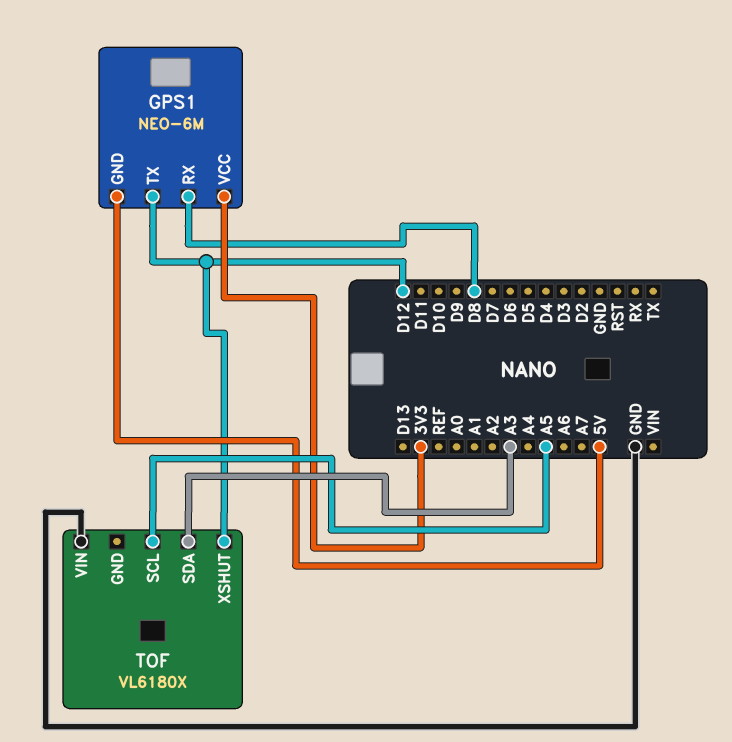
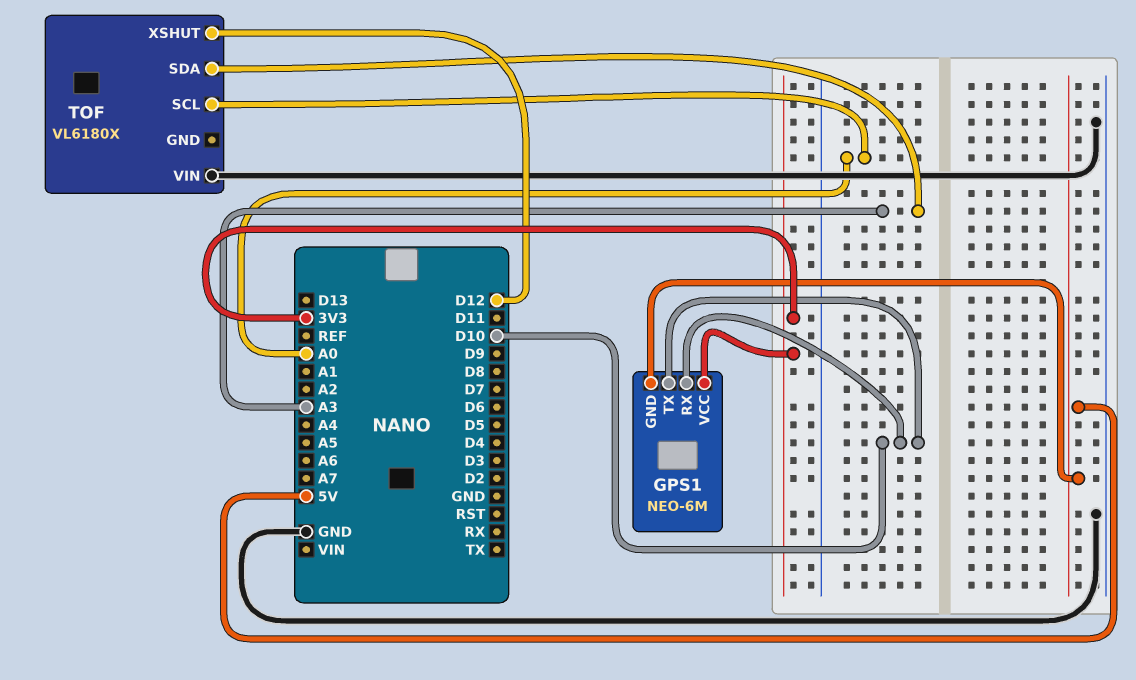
GPS1 pin RX: D8 -> D10
GPS1 pin TX: D12 -> D10
TOF pin SCL: A5 -> A0

